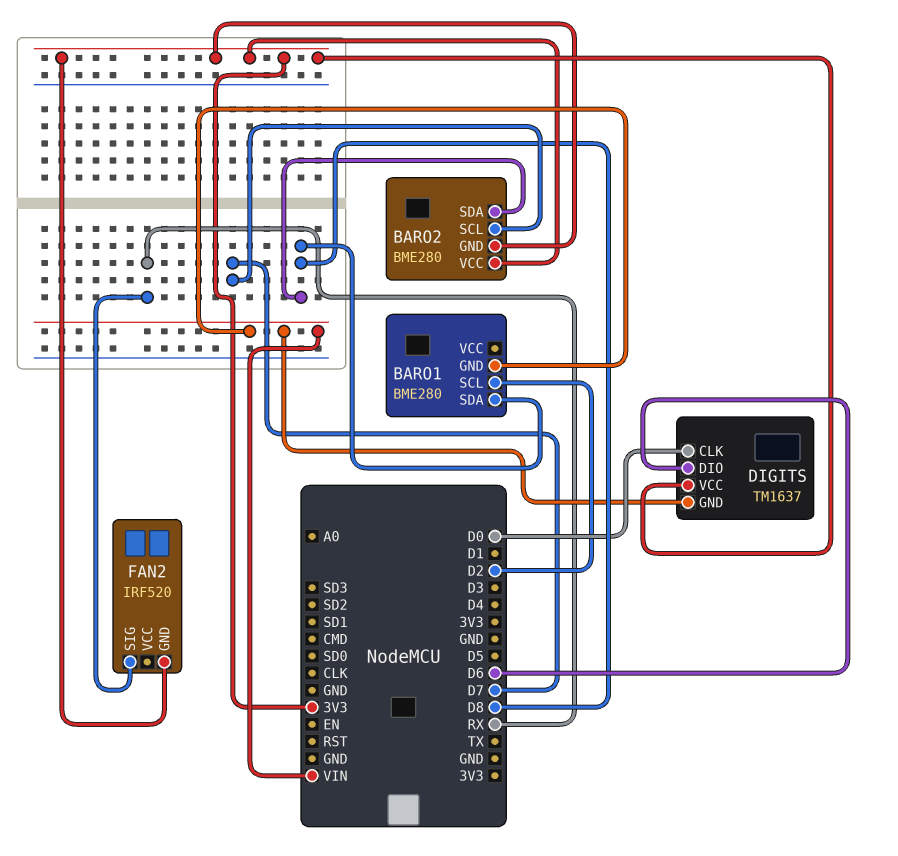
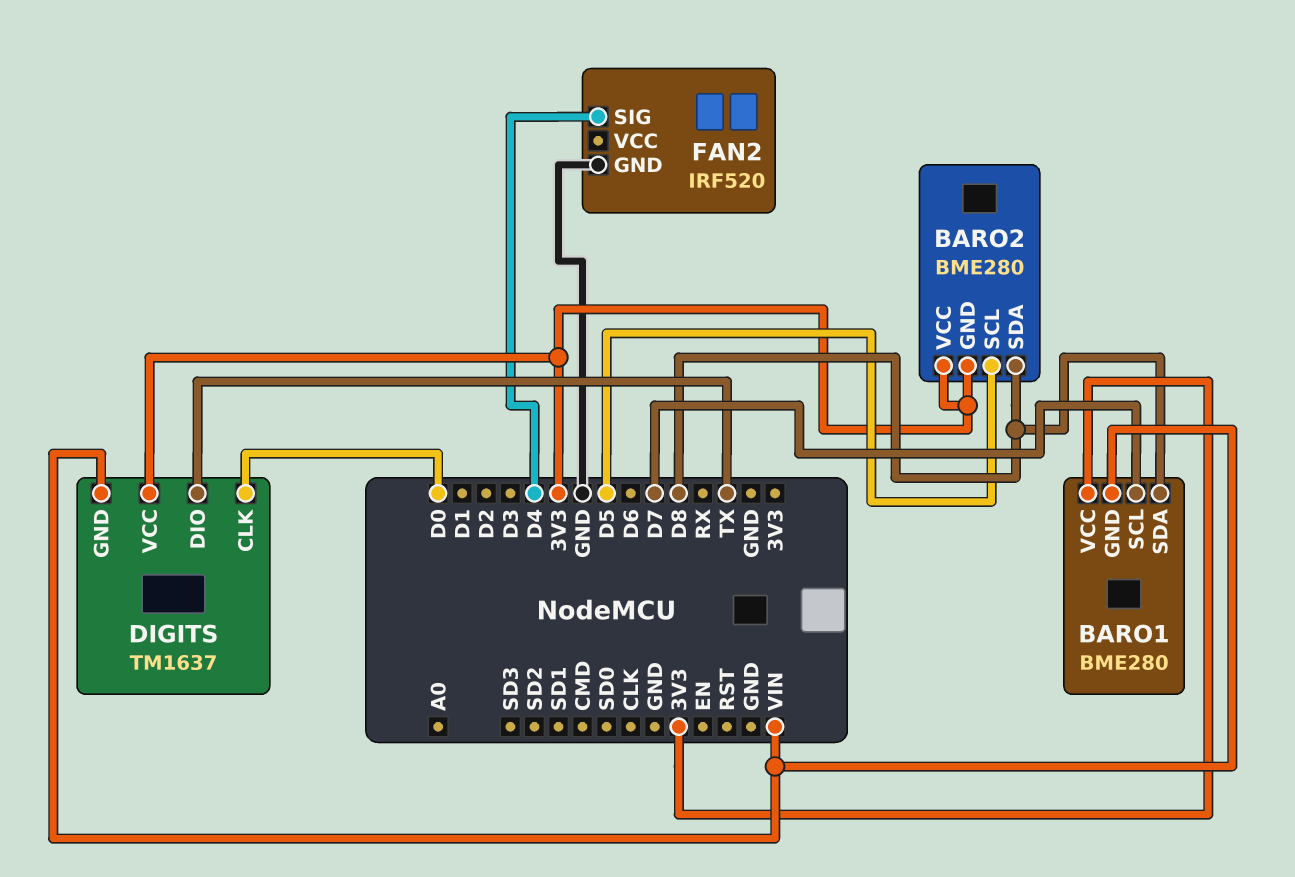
BARO1 pin SCL: D2 -> D7
BARO1 pin VCC: none -> 3V3
BARO2 pin SCL: D7 -> D5
DIGITS pin DIO: D6 -> TX
FAN2 pin GND: 3V3 -> GND
FAN2 pin SIG: RX -> D4

